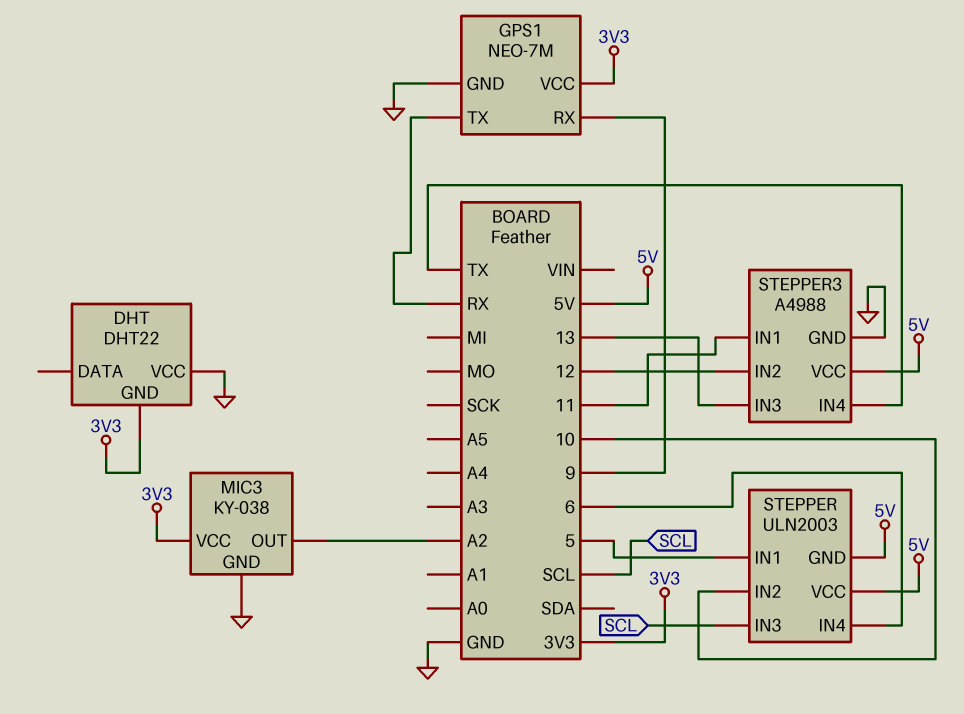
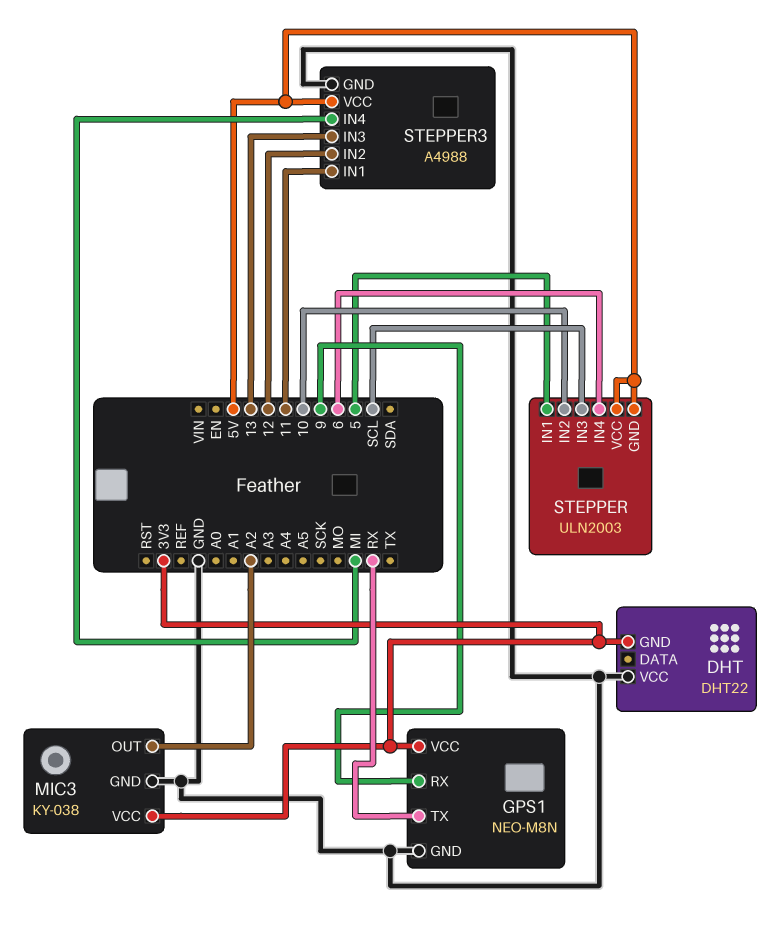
GPS1: NEO-7M -> NEO-M8N
STEPPER3 pin IN4: TX -> MI

